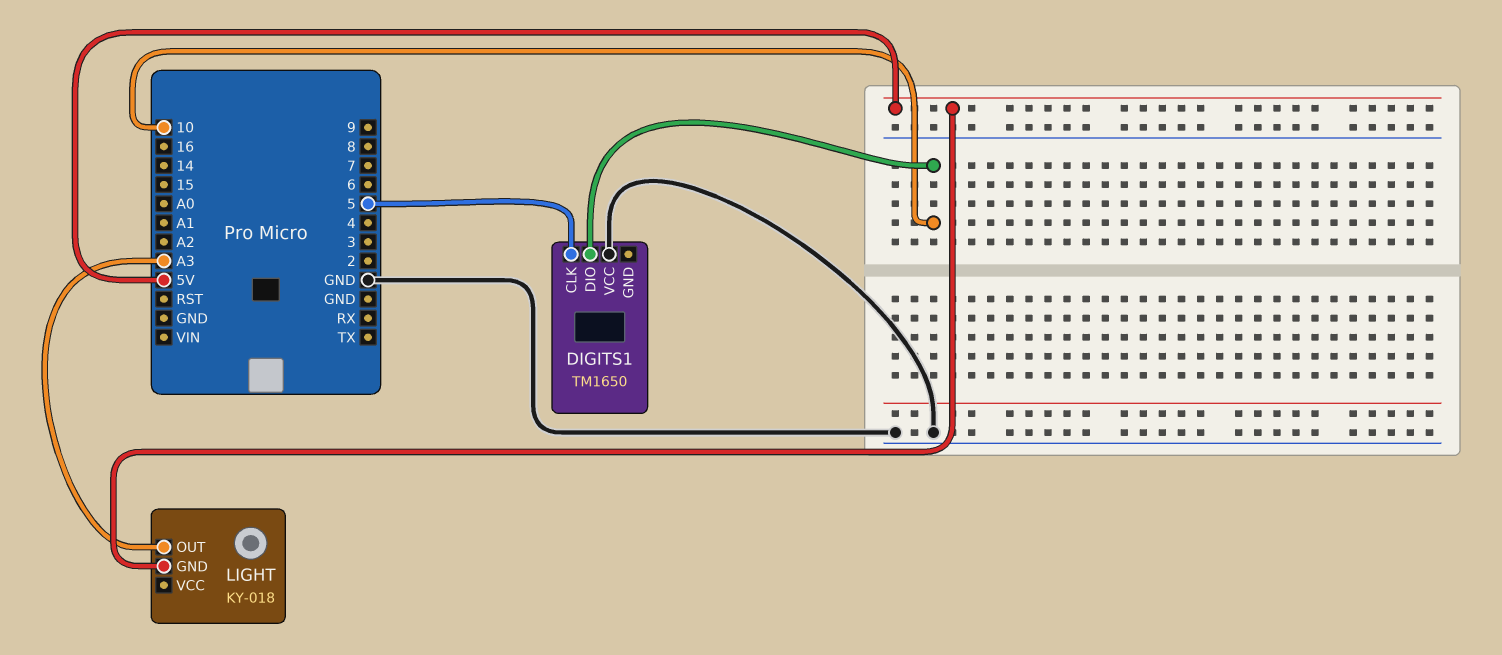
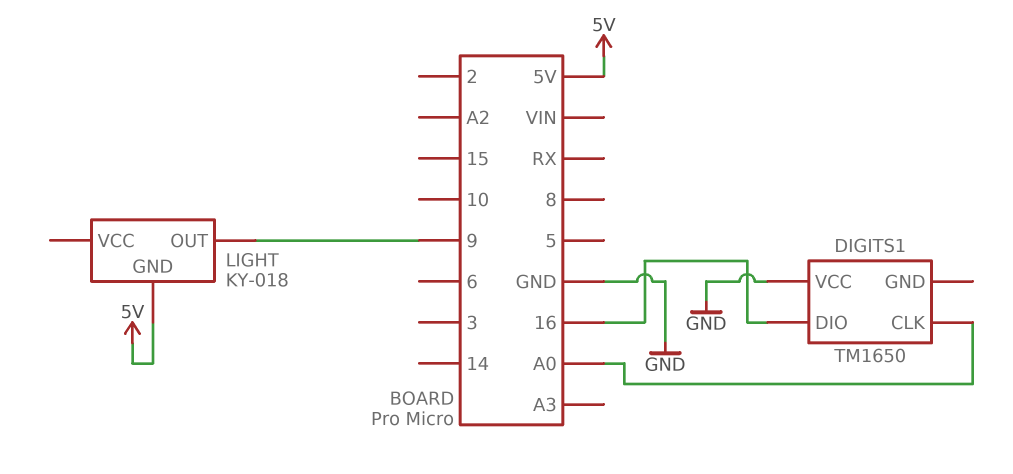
DIGITS1 pin CLK: 5 -> A0
DIGITS1 pin DIO: 10 -> 16
LIGHT pin OUT: A3 -> 9

